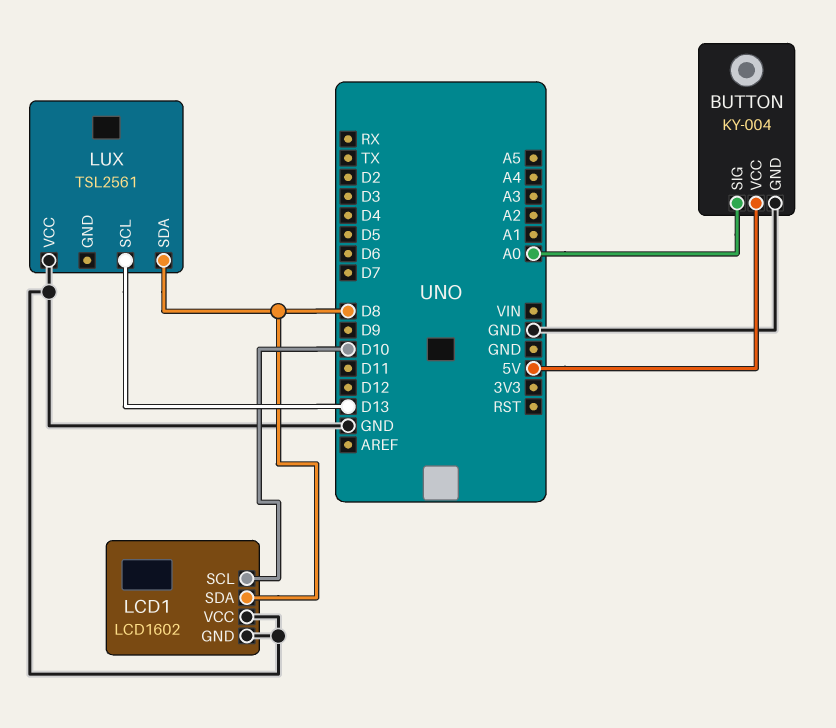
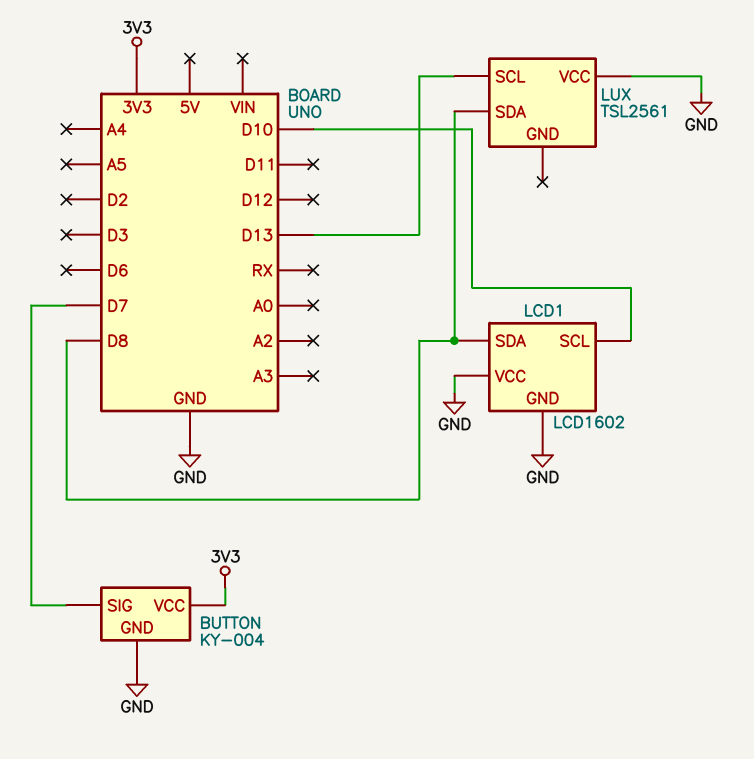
BUTTON pin SIG: A0 -> D7
BUTTON pin VCC: 5V -> 3V3

